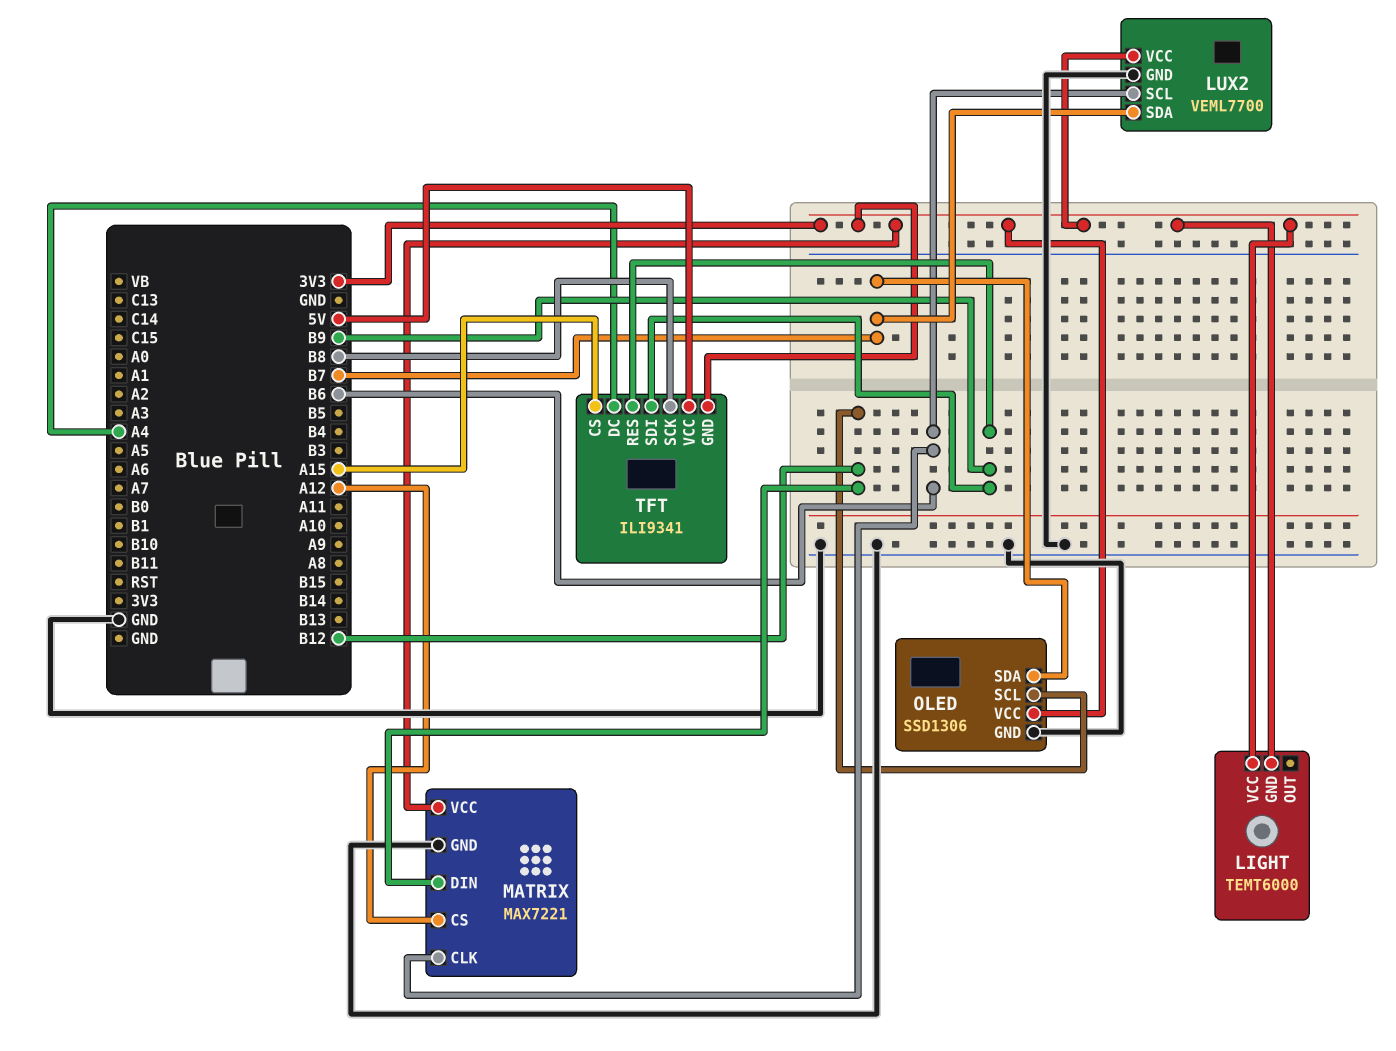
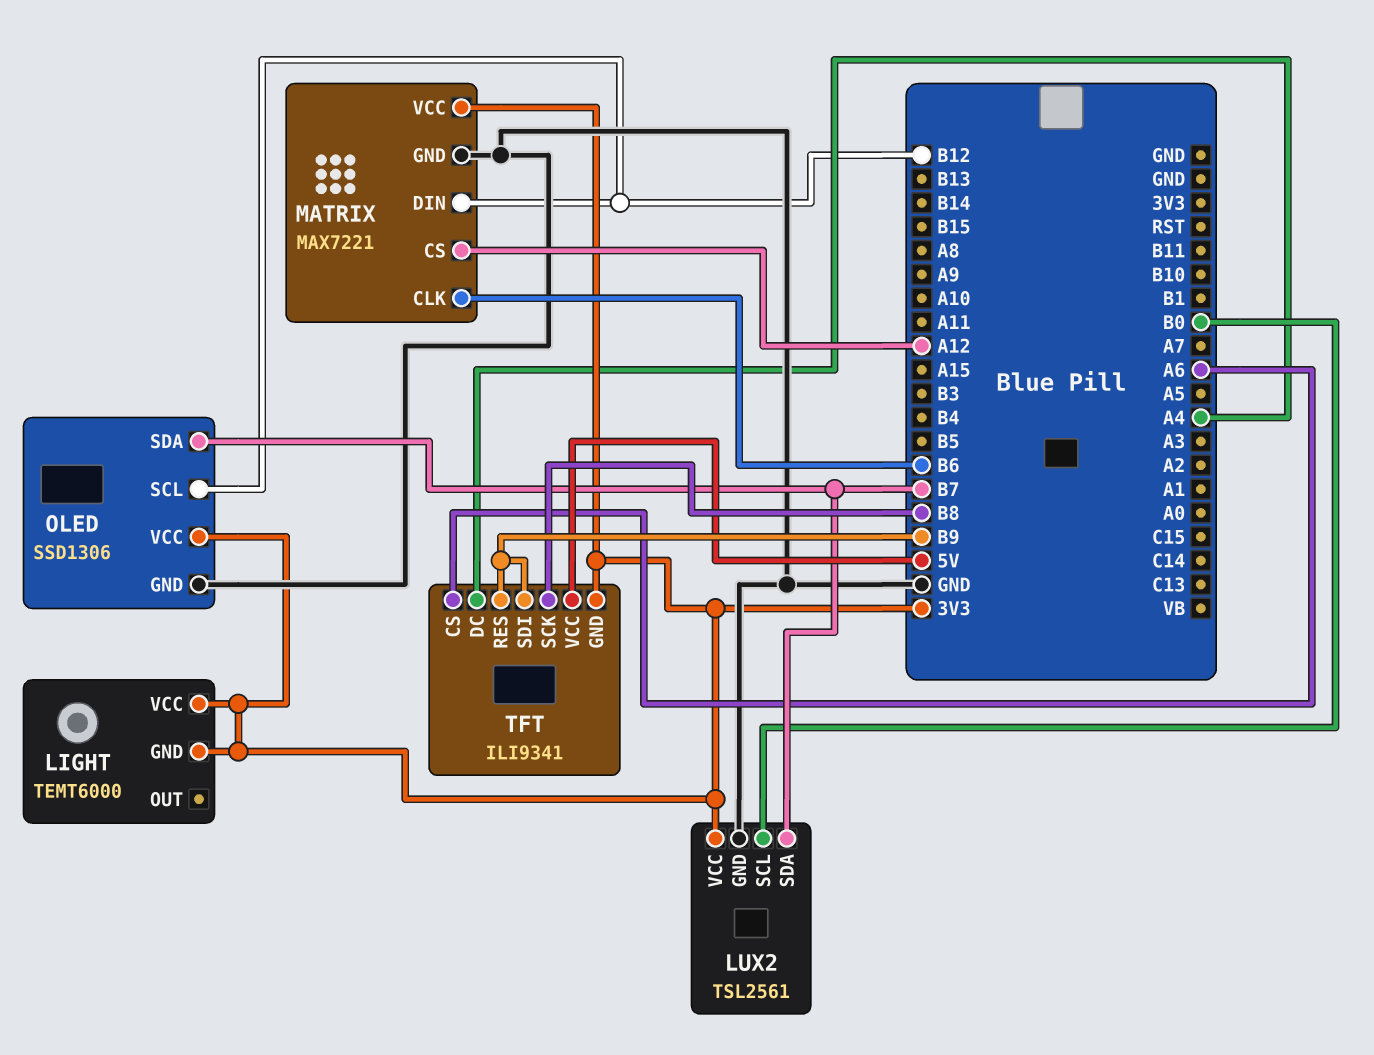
LUX2: VEML7700 -> TSL2561
LUX2 pin SCL: B6 -> B0
TFT pin CS: A15 -> A6

